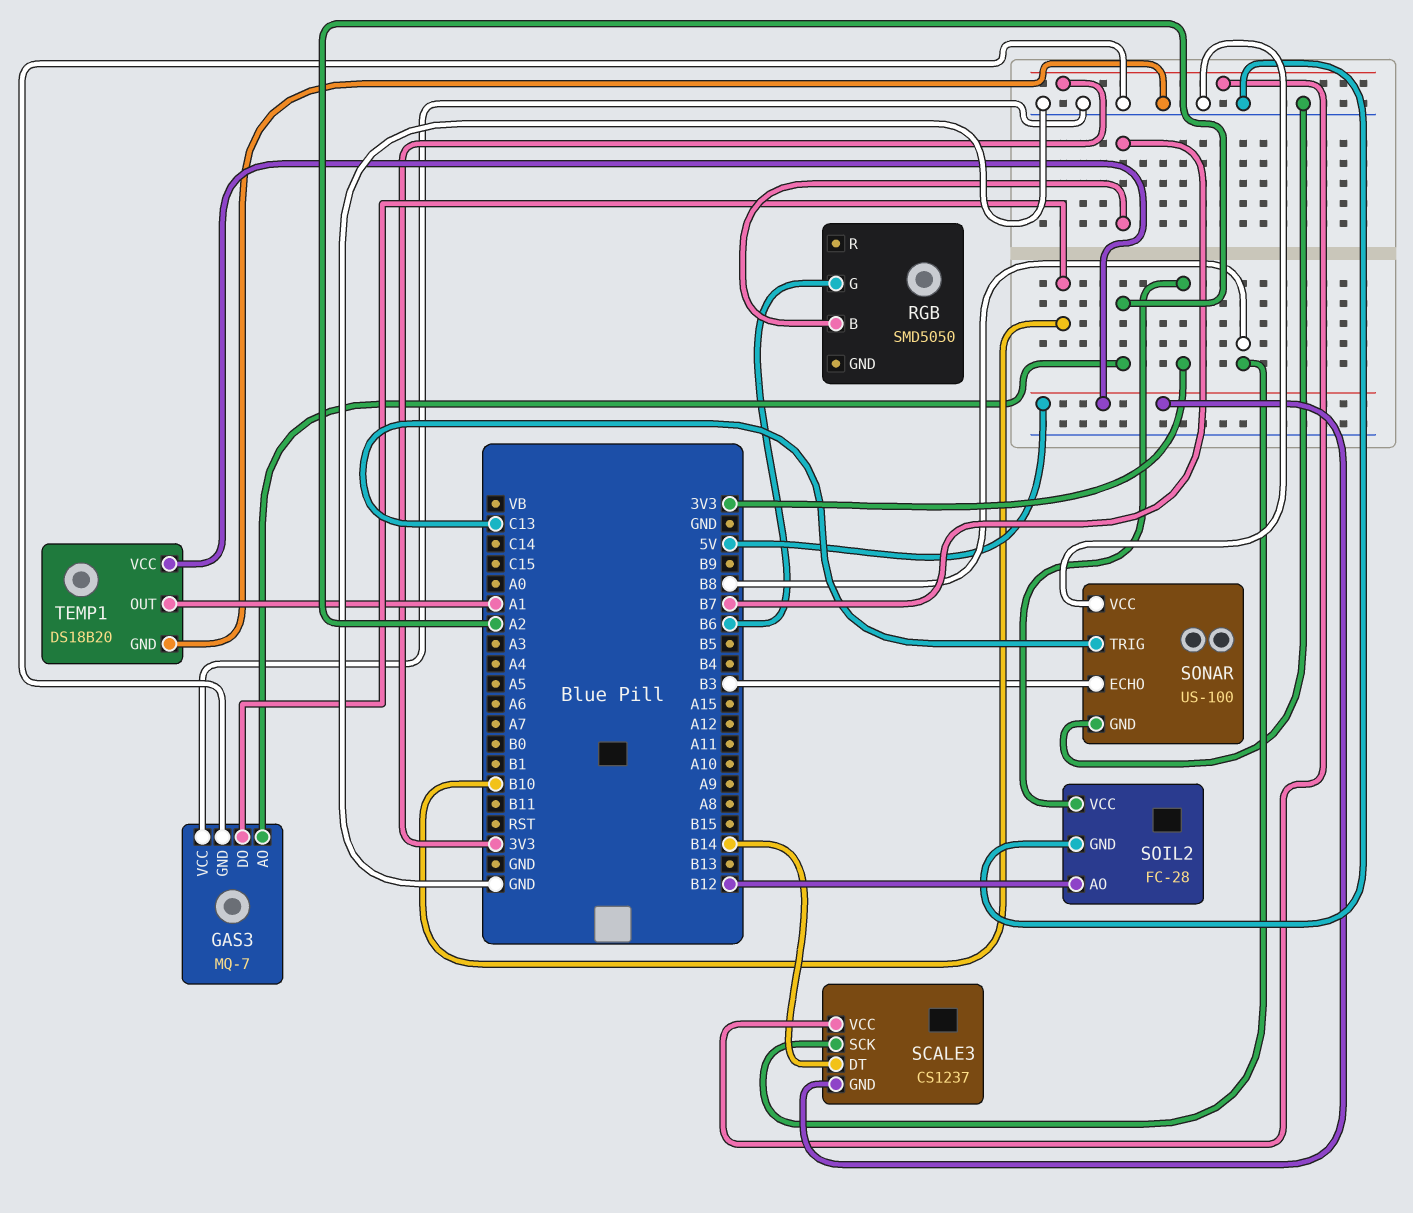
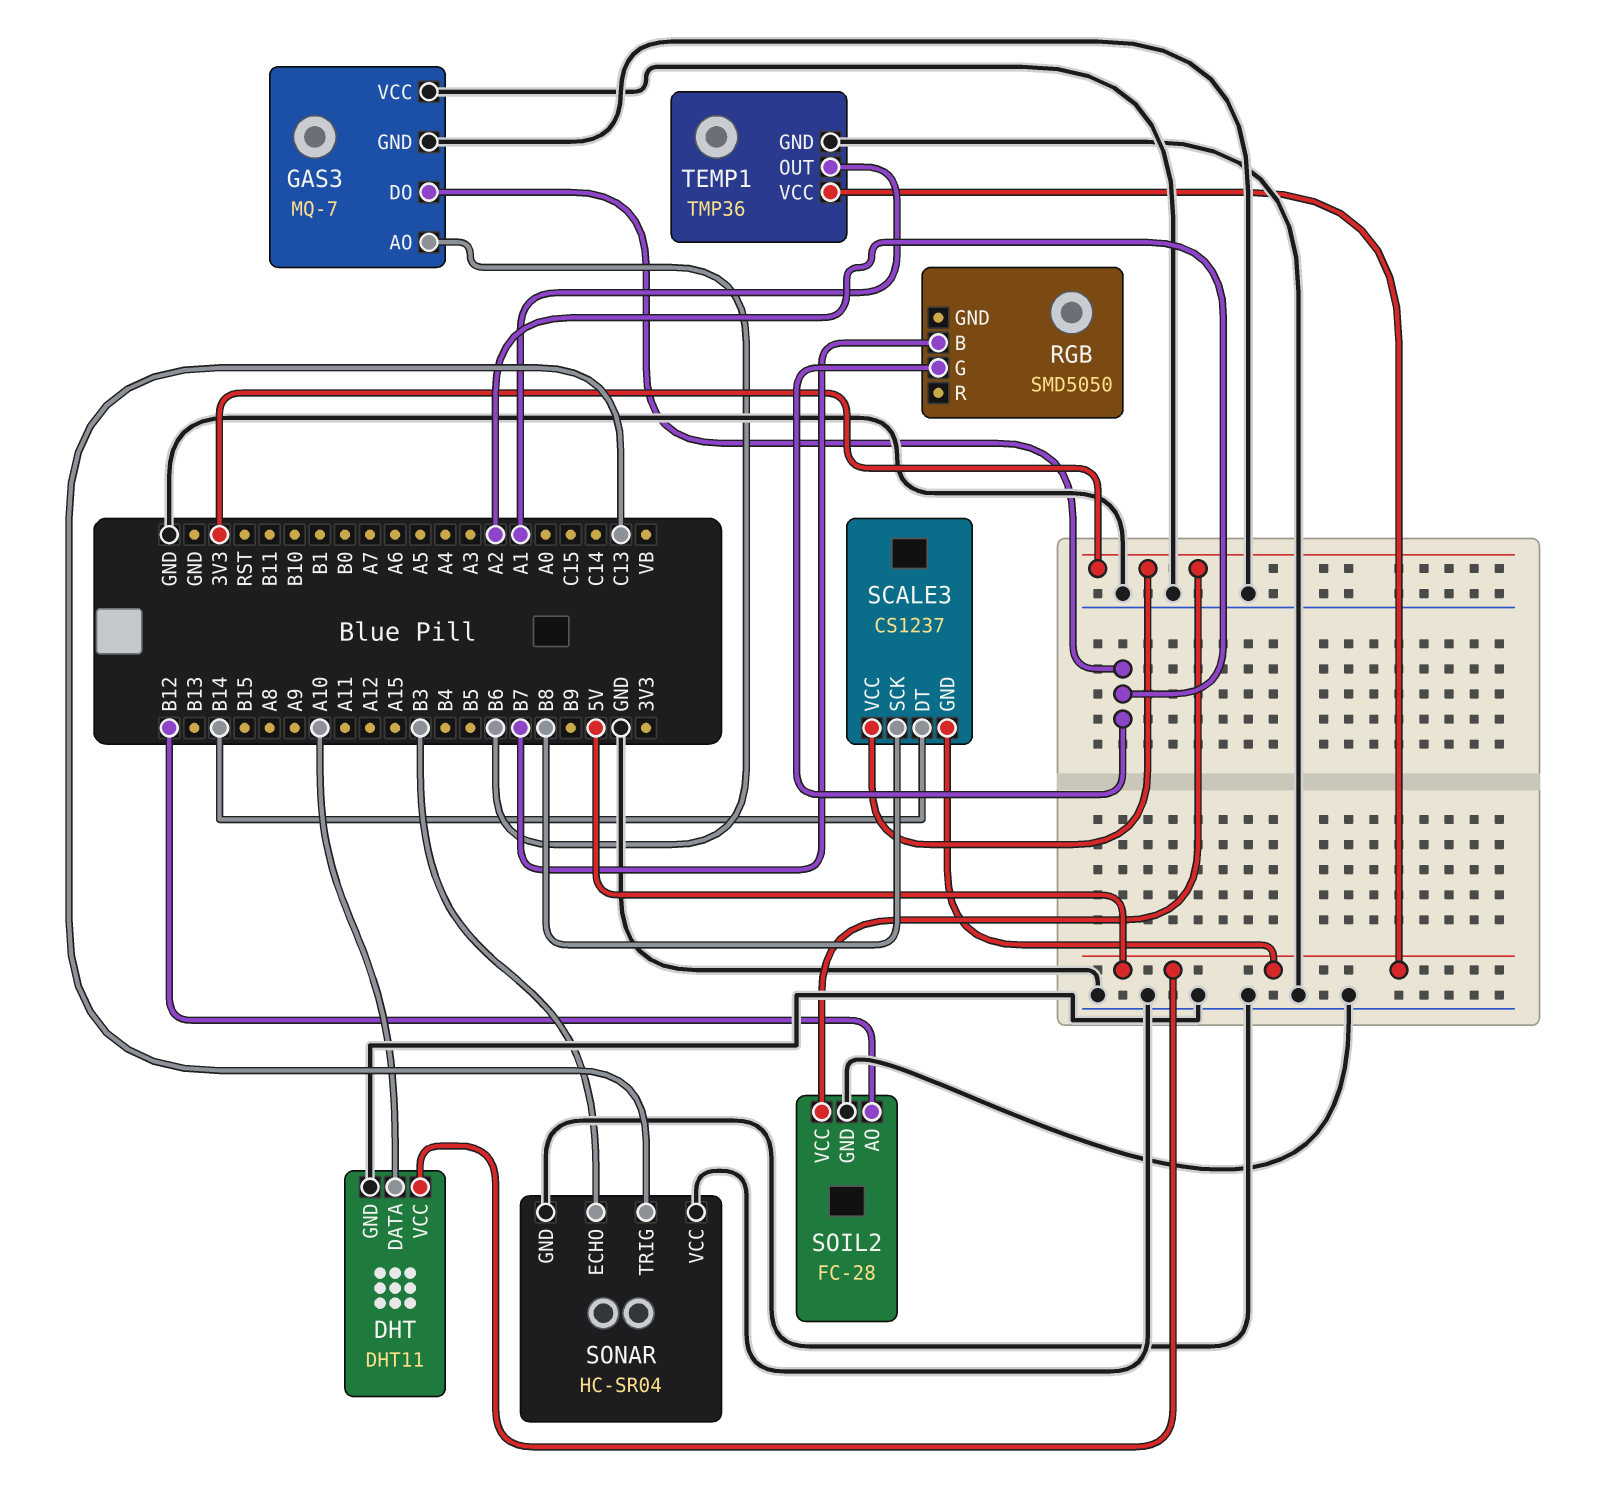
DHT: none -> DHT11
DHT pin DATA: none -> A10
DHT pin GND: none -> GND
DHT pin VCC: none -> 5V
GAS3 pin AO: A2 -> B6
GAS3 pin DO: B10 -> A2
RGB pin G: B6 -> A2
SONAR: US-100 -> HC-SR04
TEMP1: DS18B20 -> TMP36

